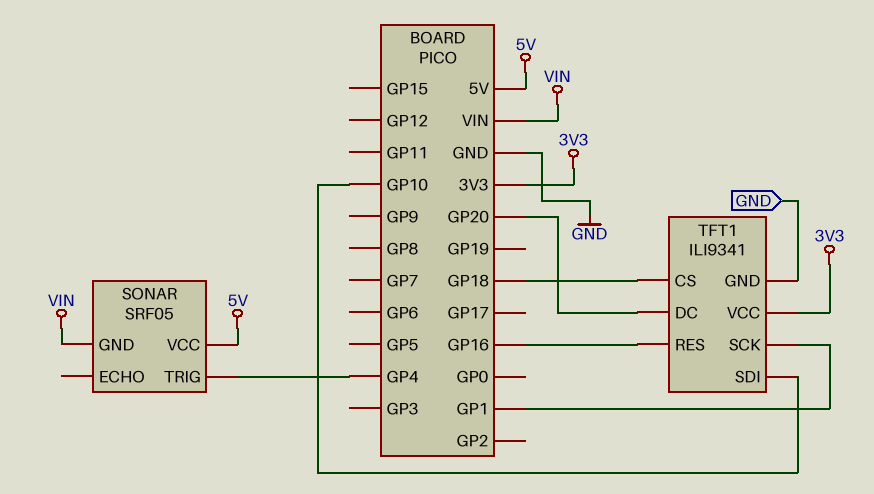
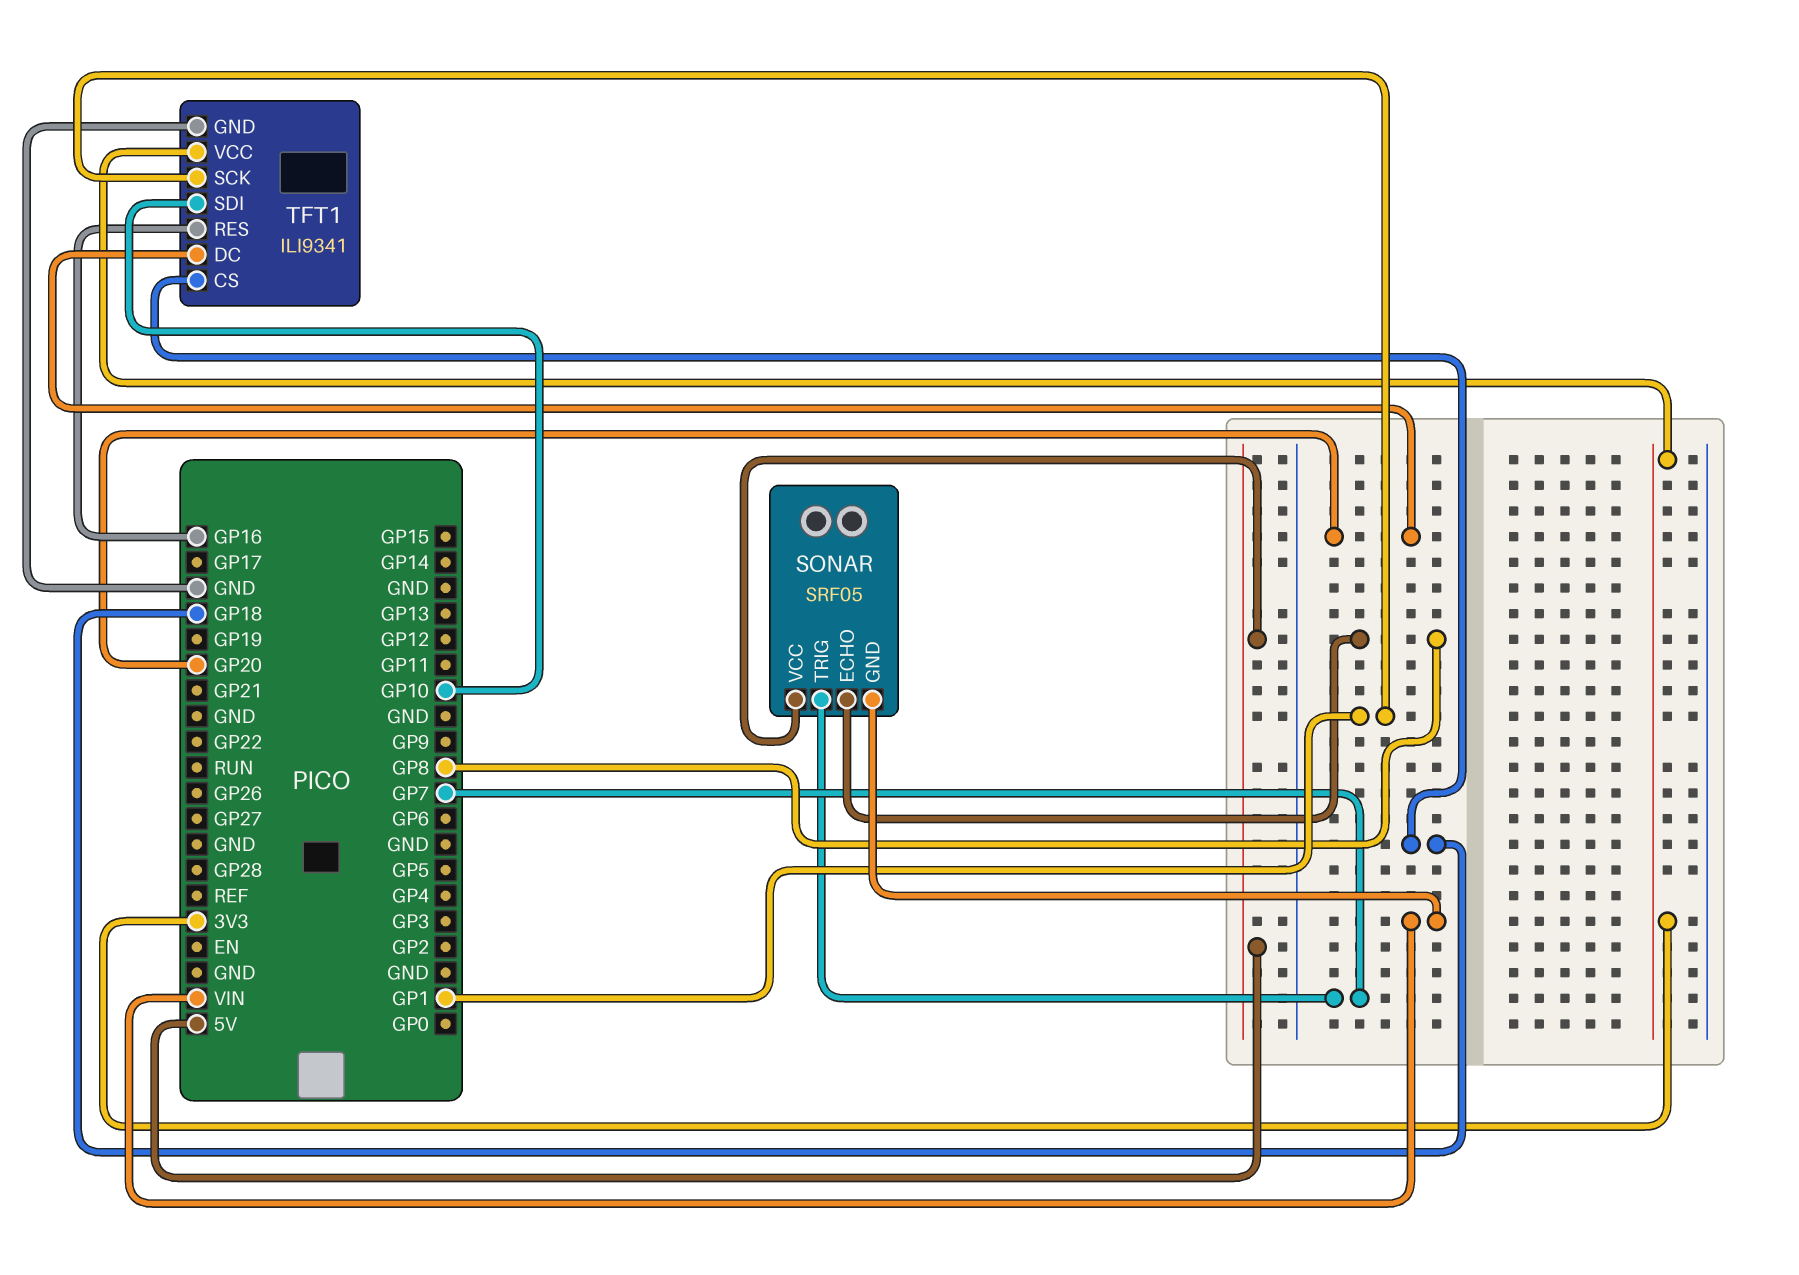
SONAR pin ECHO: none -> GP8
SONAR pin TRIG: GP4 -> GP7

